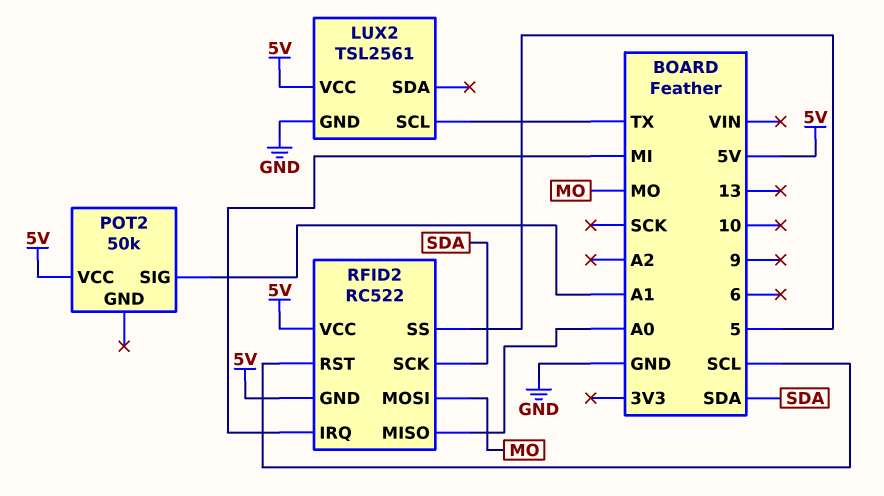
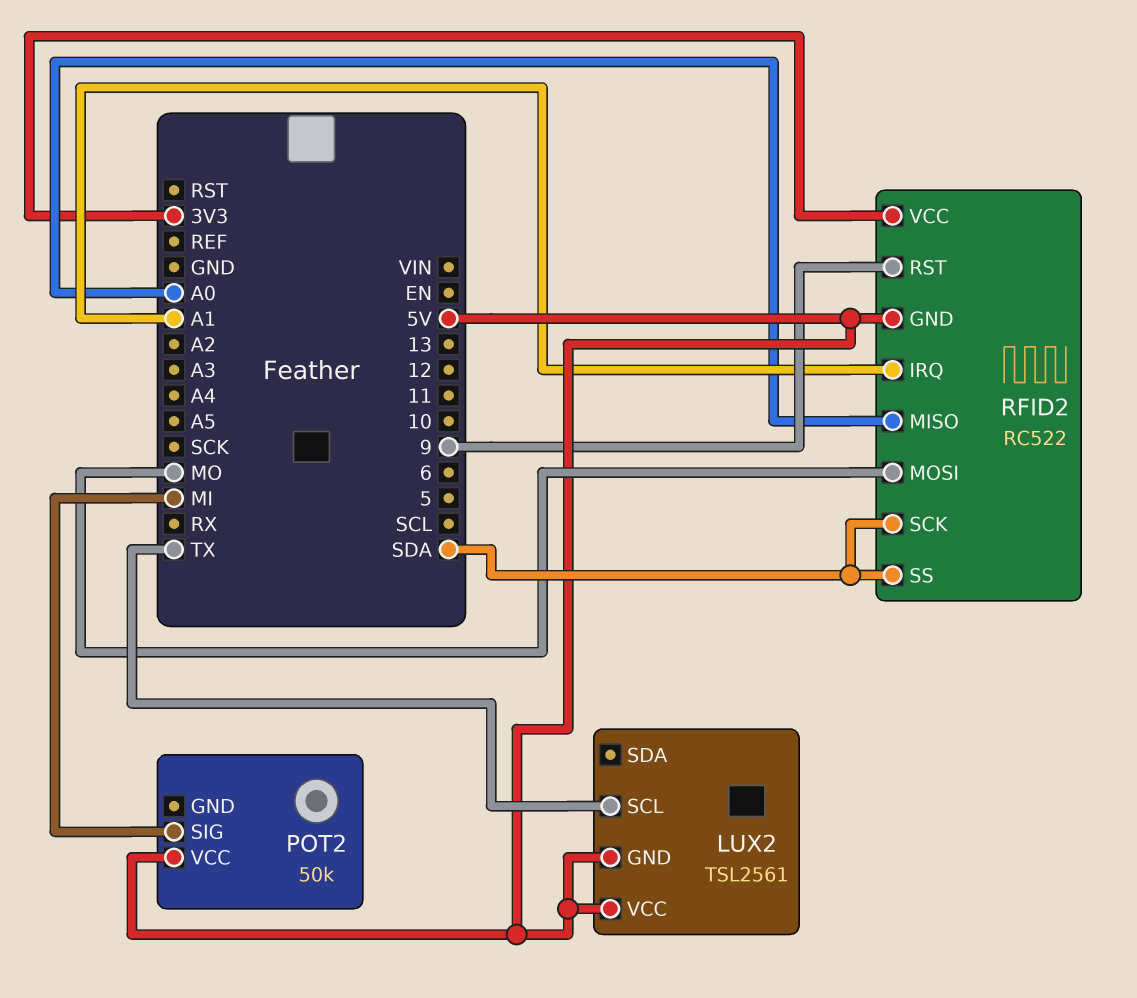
LUX2 pin GND: GND -> 5V
POT2 pin SIG: A1 -> MI
RFID2 pin IRQ: MI -> A1
RFID2 pin RST: SCL -> 9
RFID2 pin SS: 5 -> SDA
RFID2 pin VCC: 5V -> 3V3

